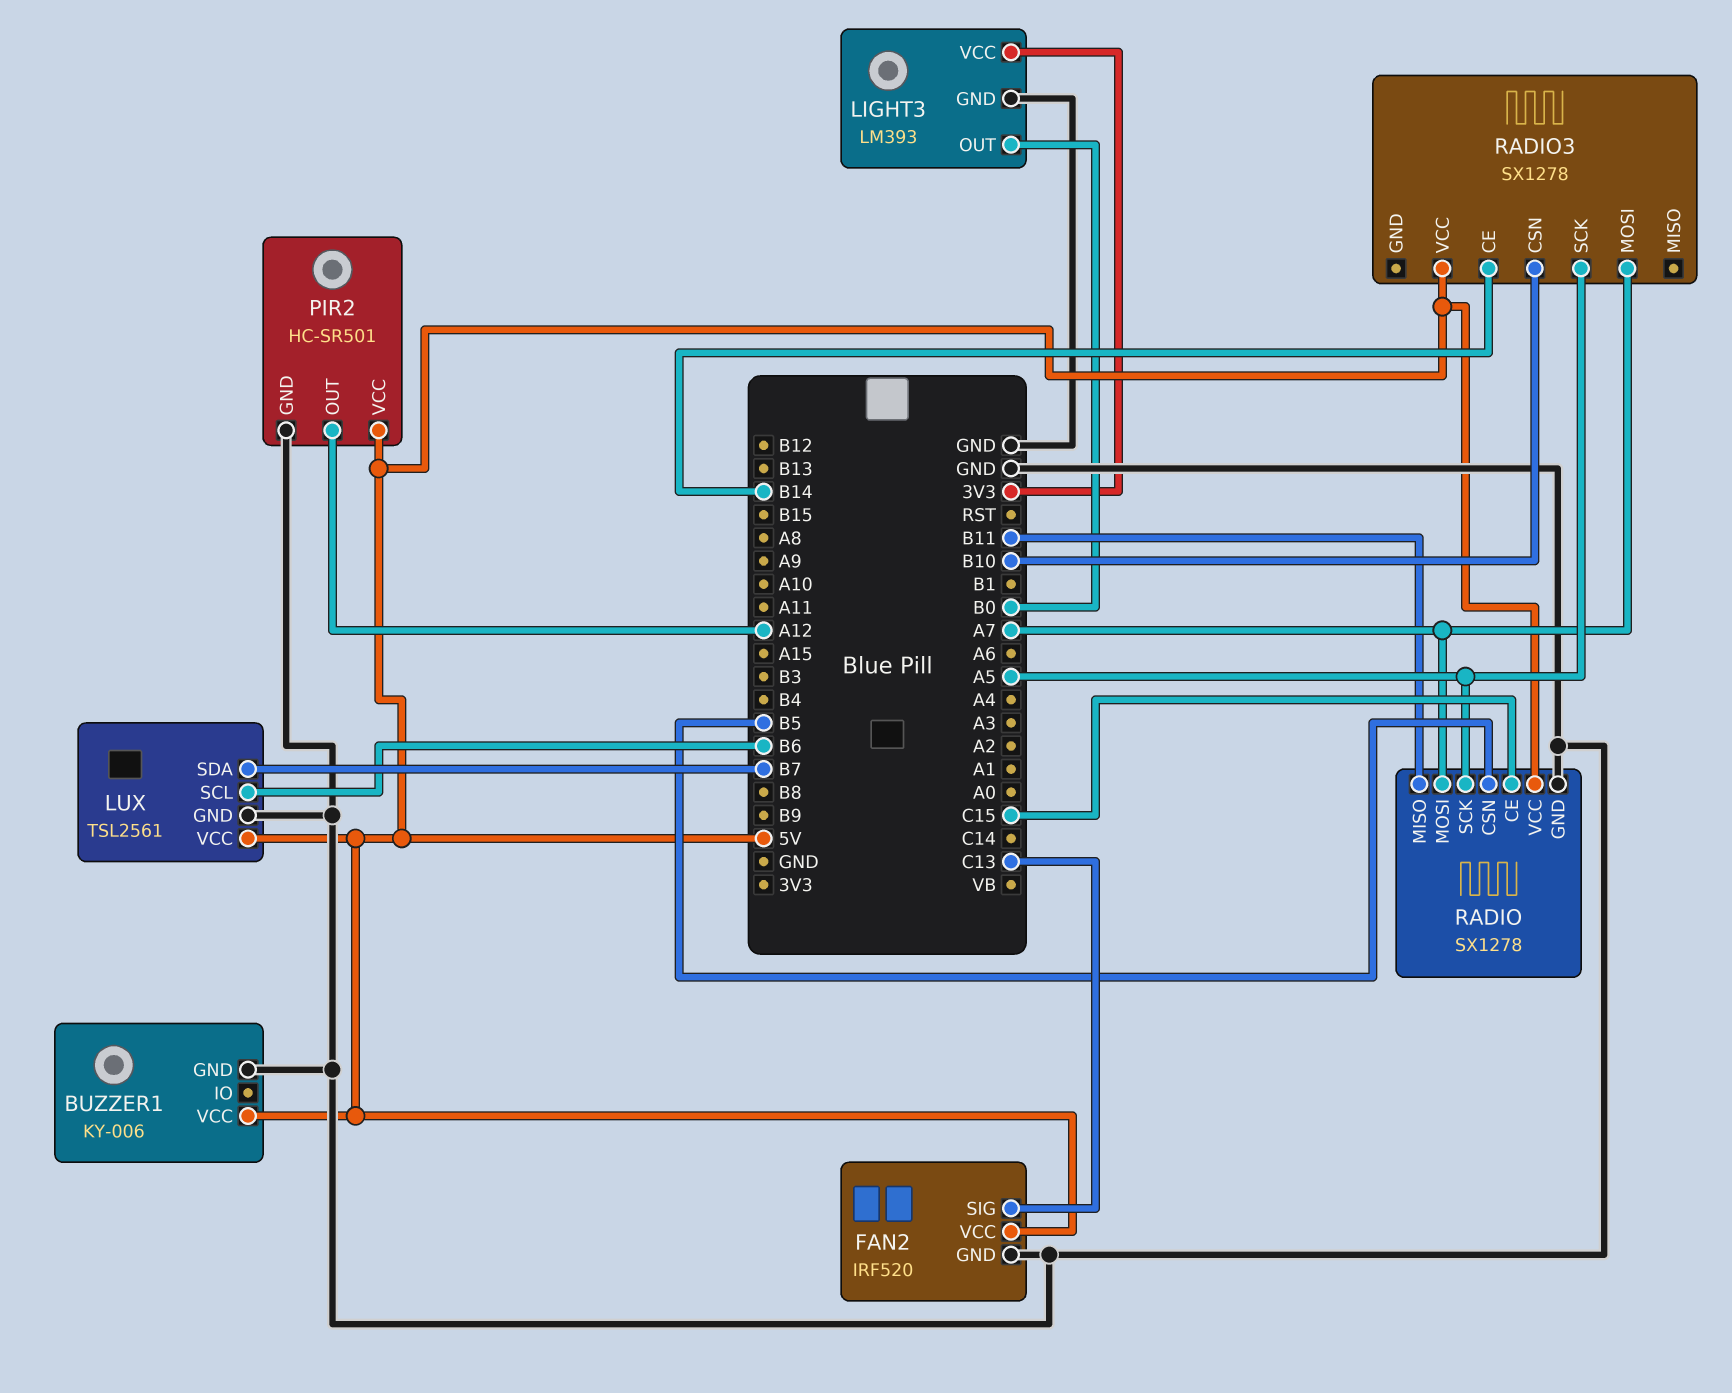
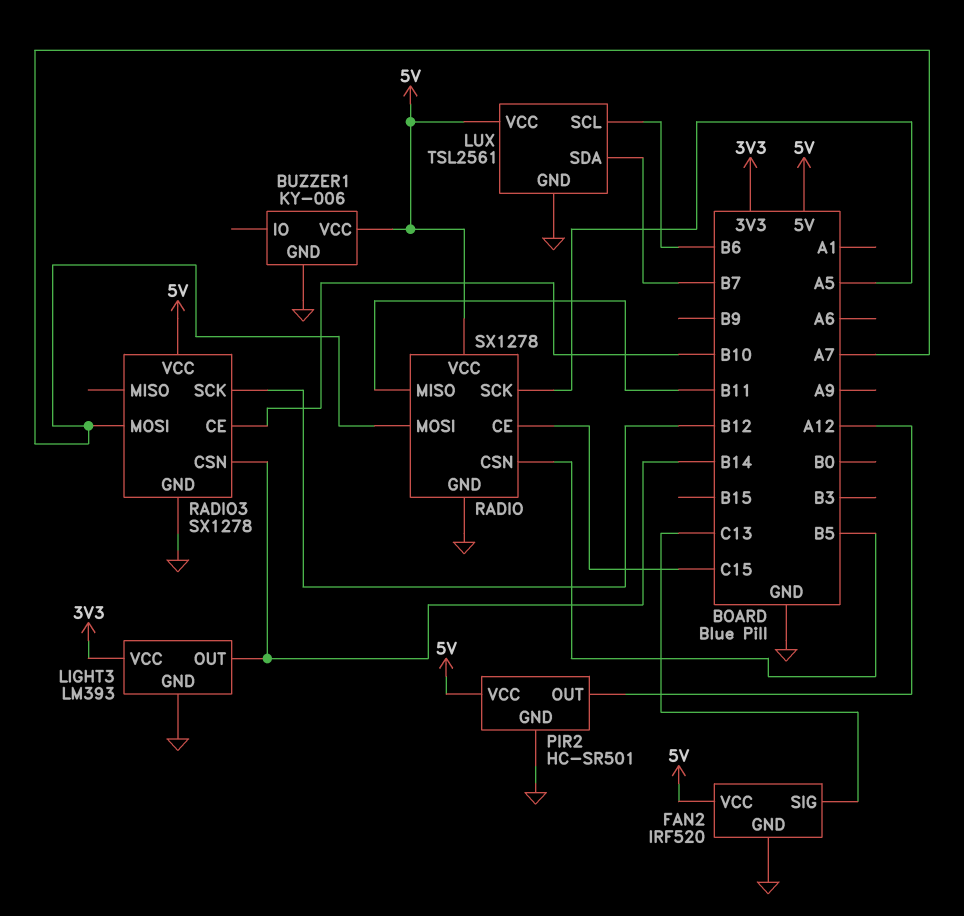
LIGHT3 pin OUT: B0 -> B14
RADIO3 pin CE: B14 -> B10
RADIO3 pin CSN: B10 -> B14
RADIO3 pin GND: none -> GND
RADIO3 pin SCK: A5 -> B12

